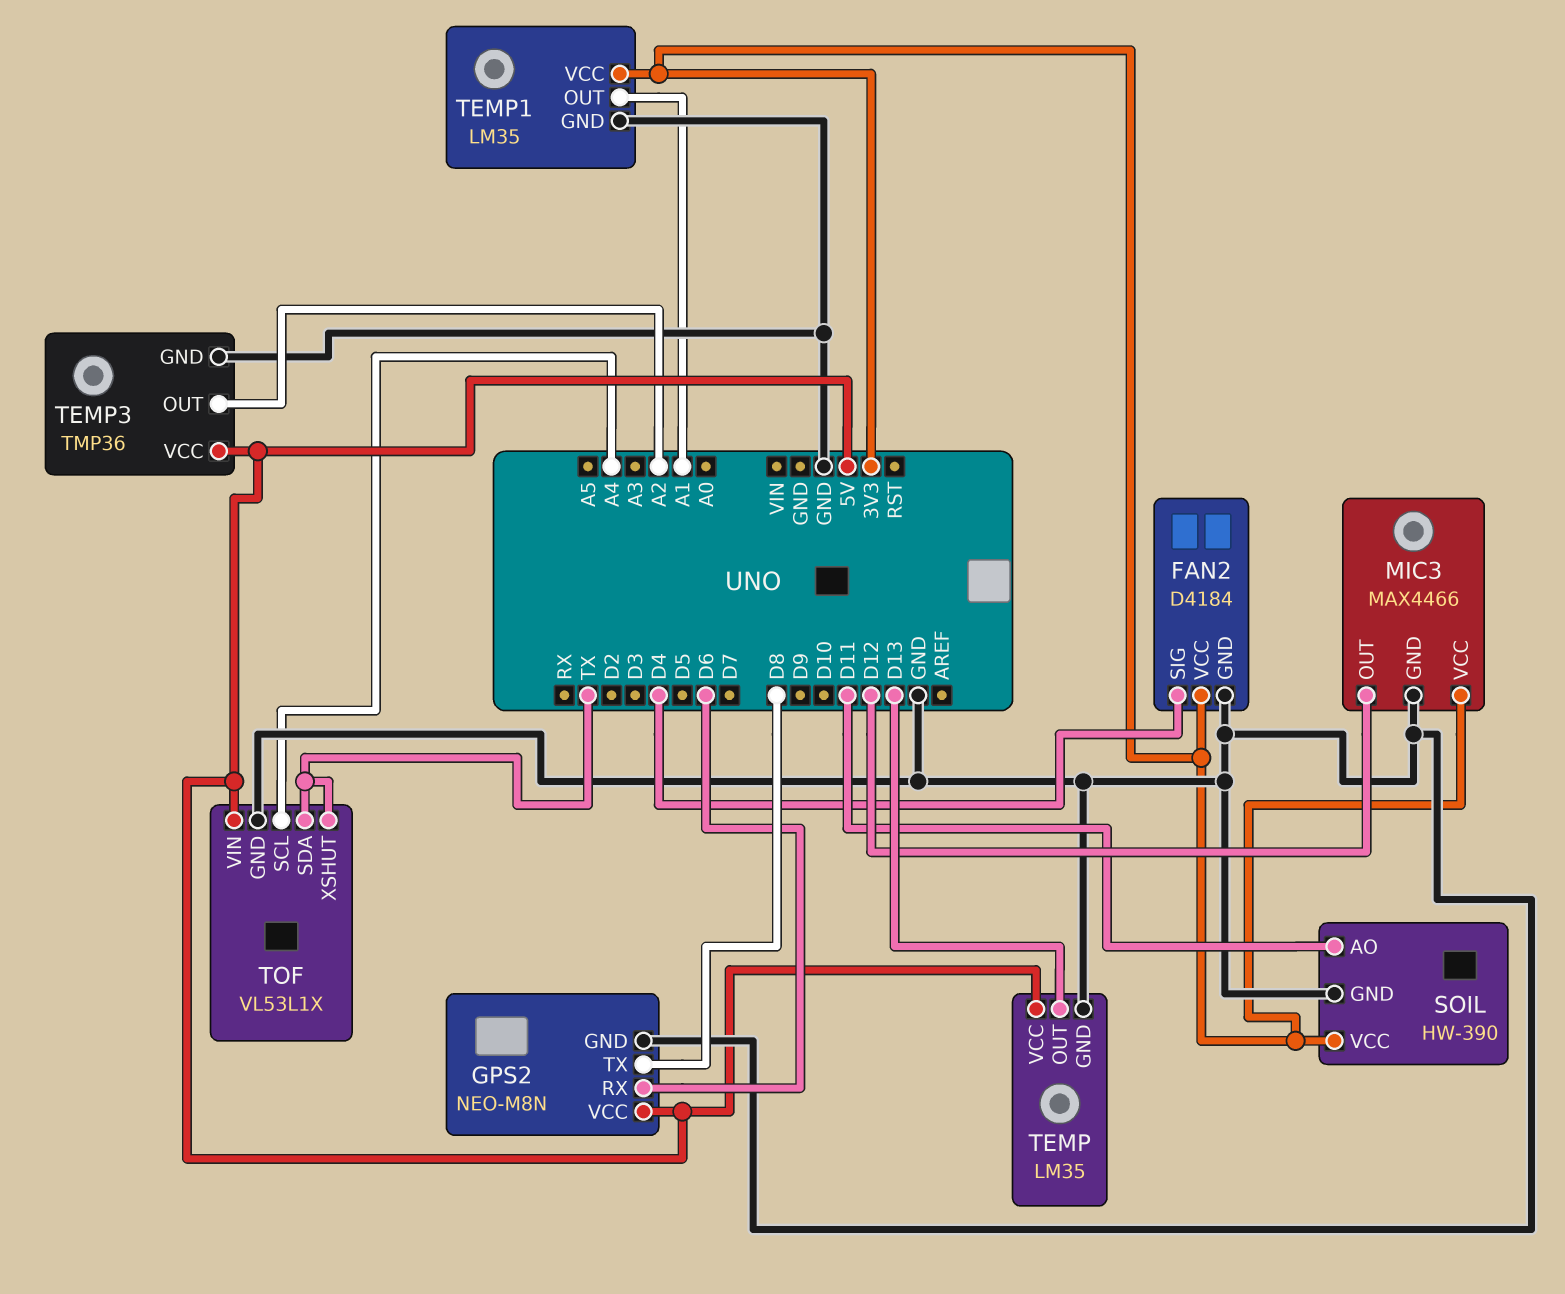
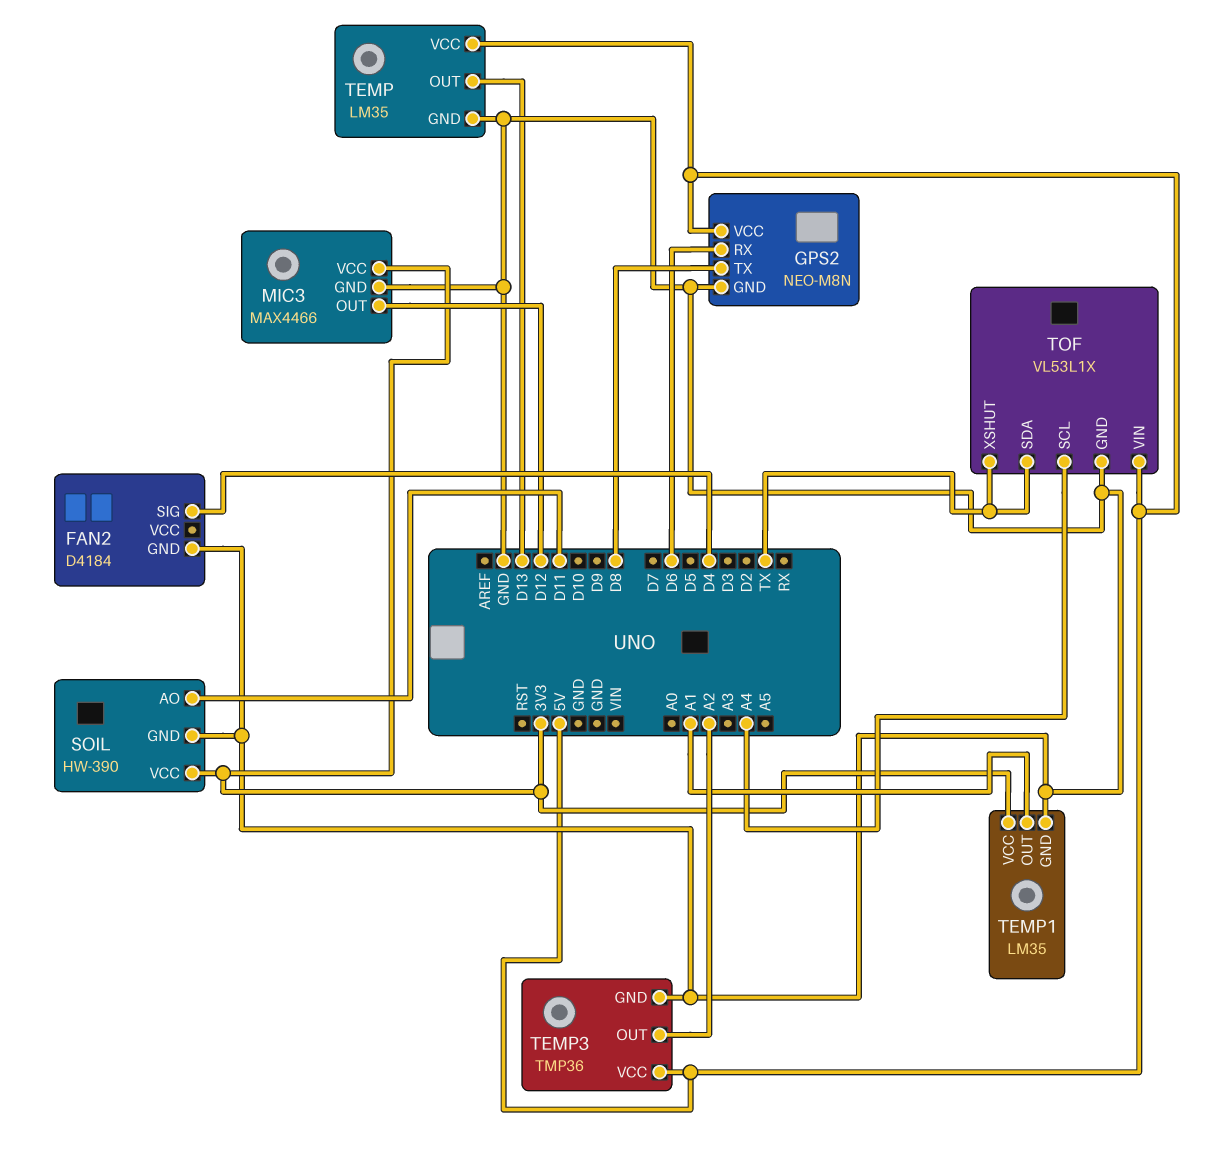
FAN2 pin VCC: 3V3 -> none

